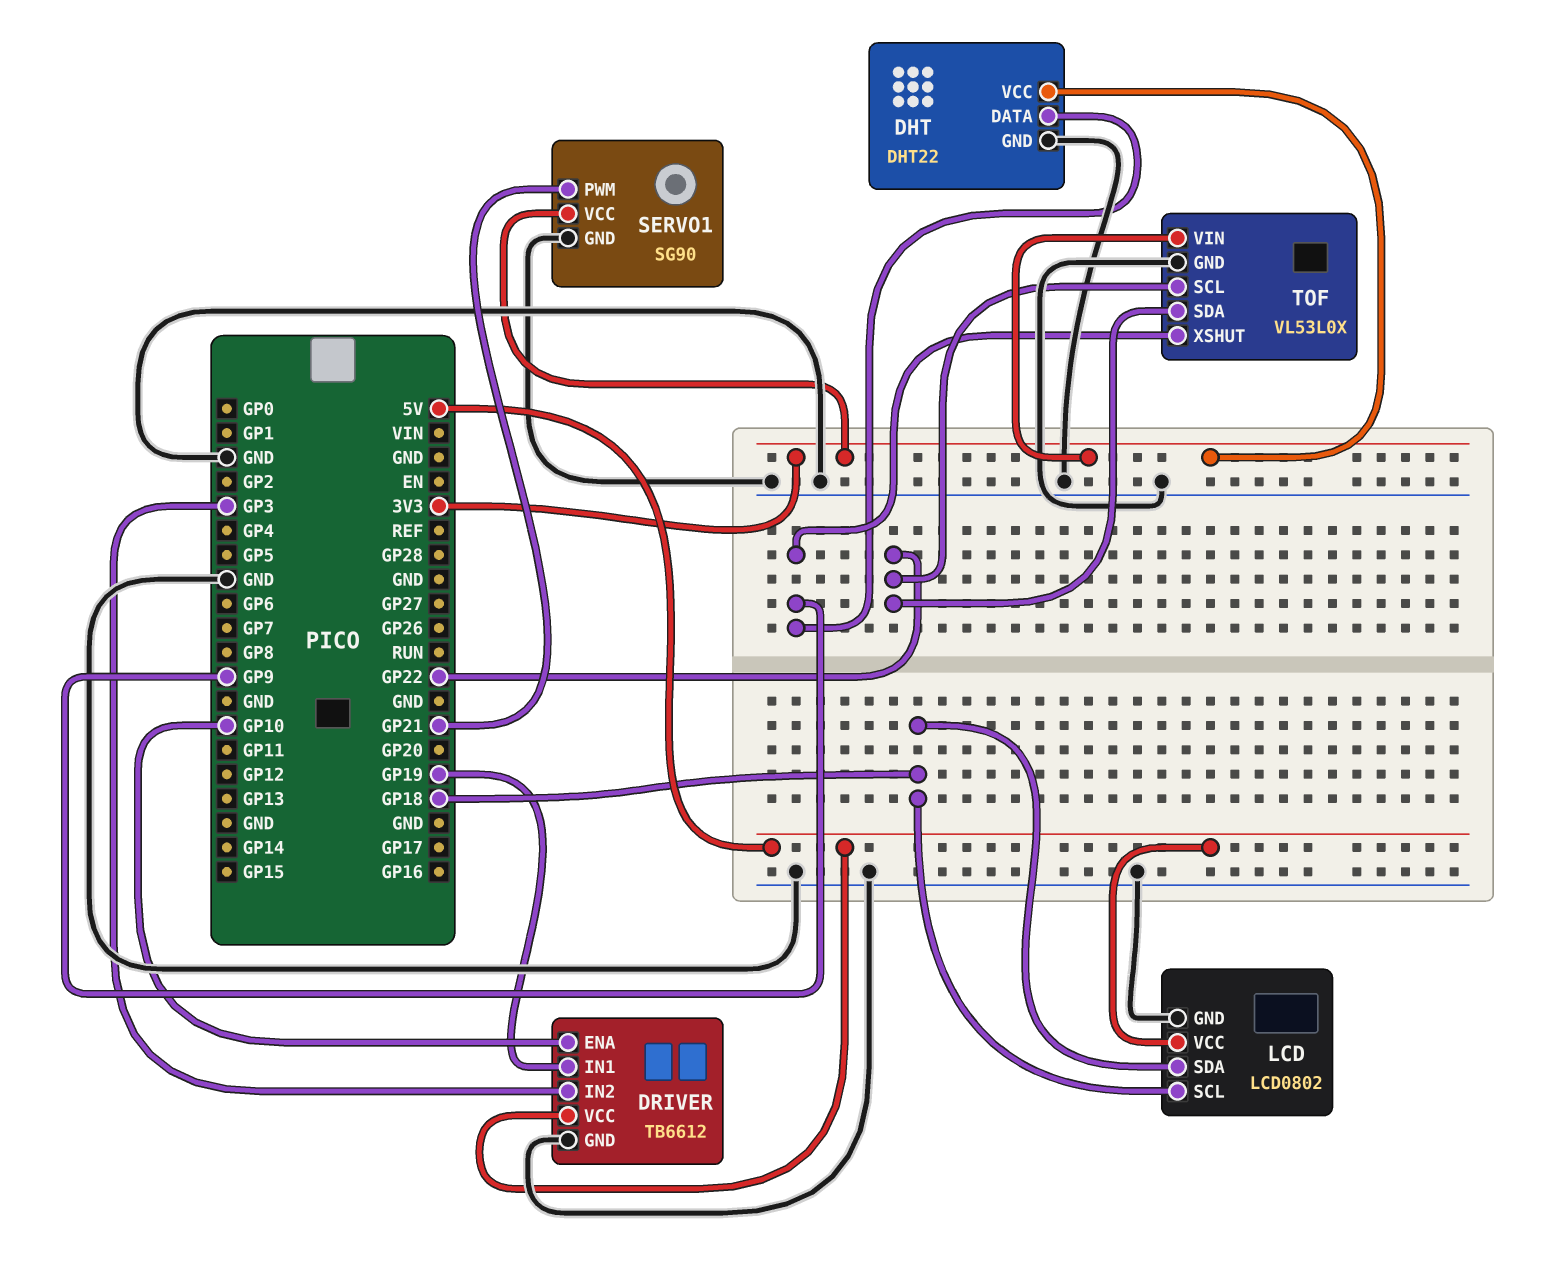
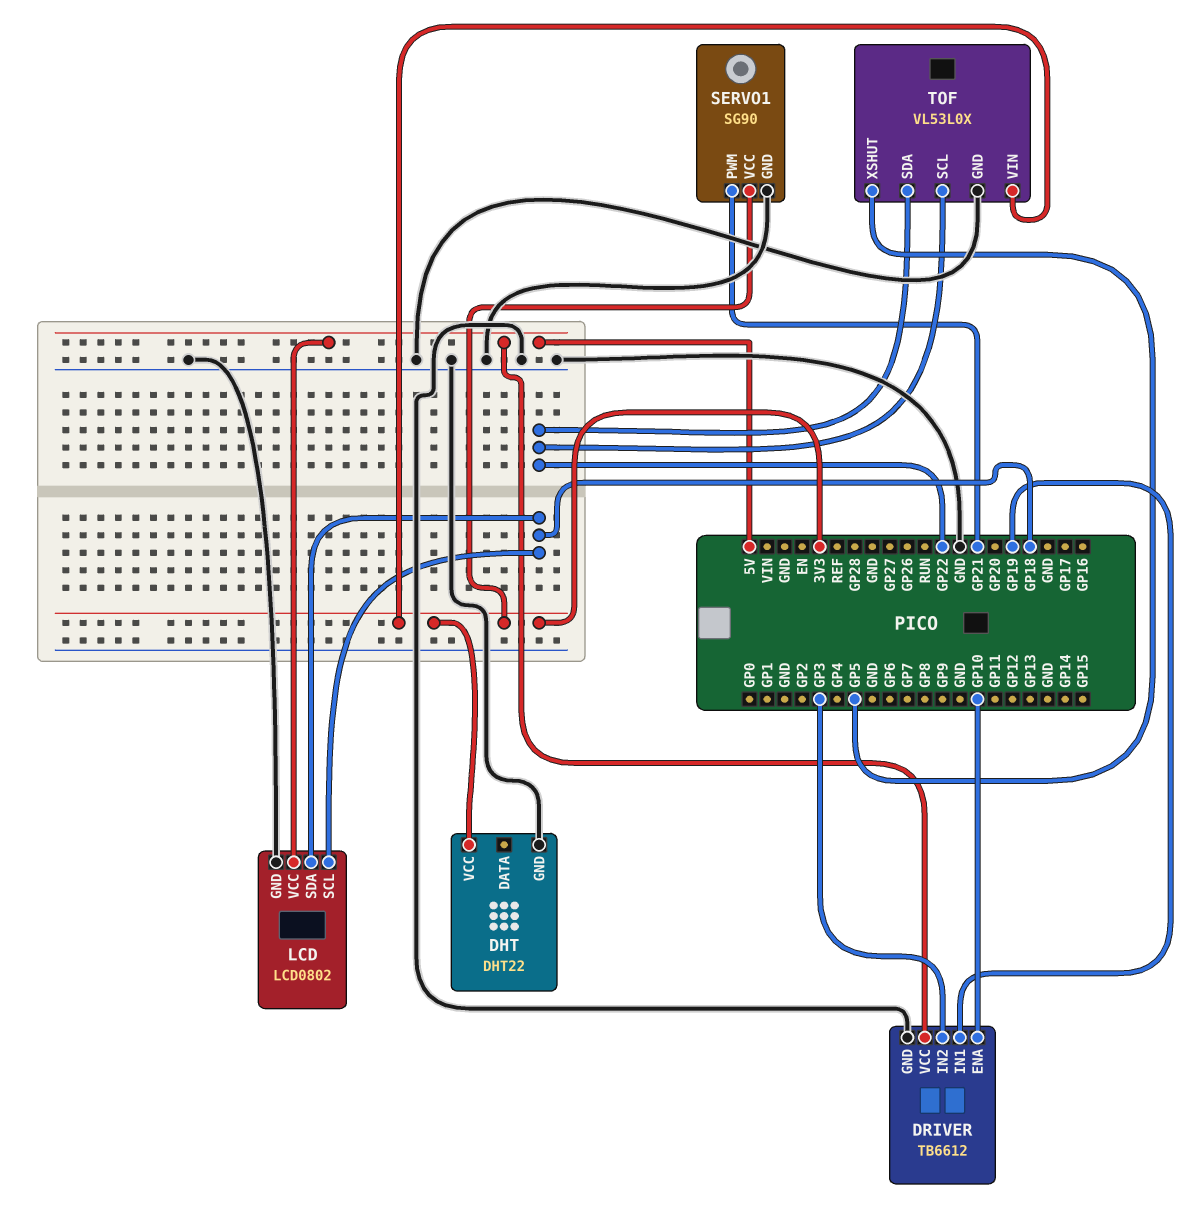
DHT pin DATA: GP9 -> none
TOF pin XSHUT: GP9 -> GP5

